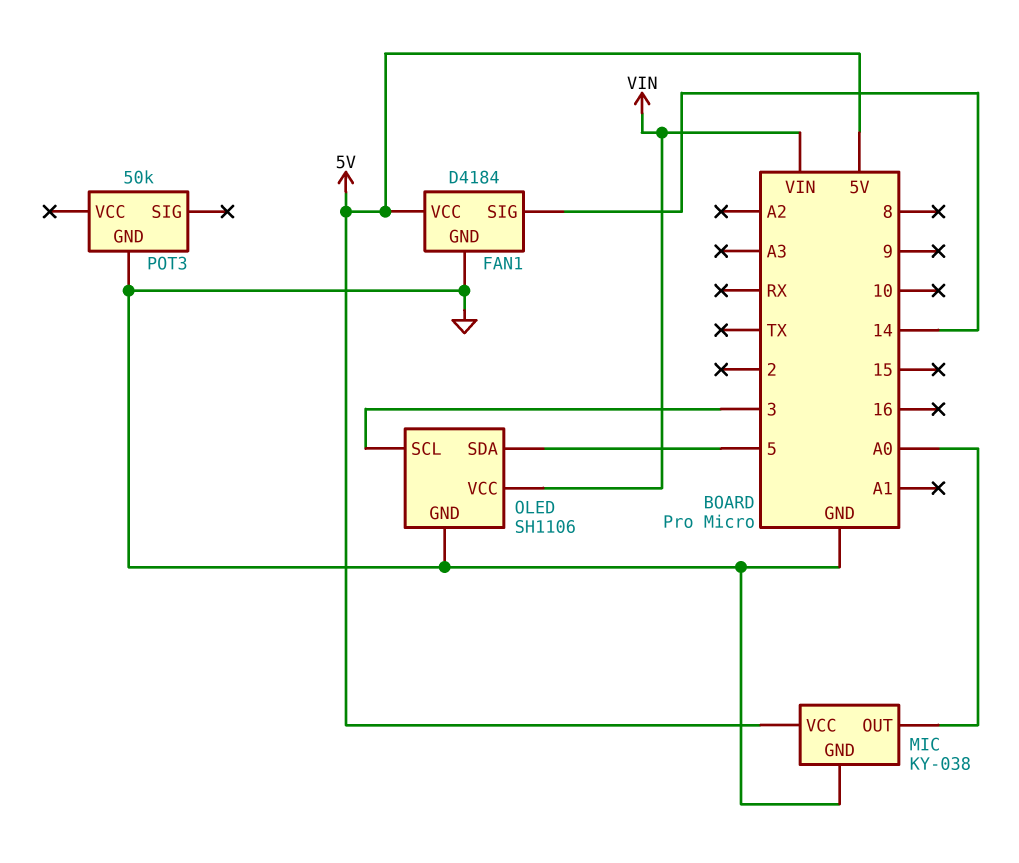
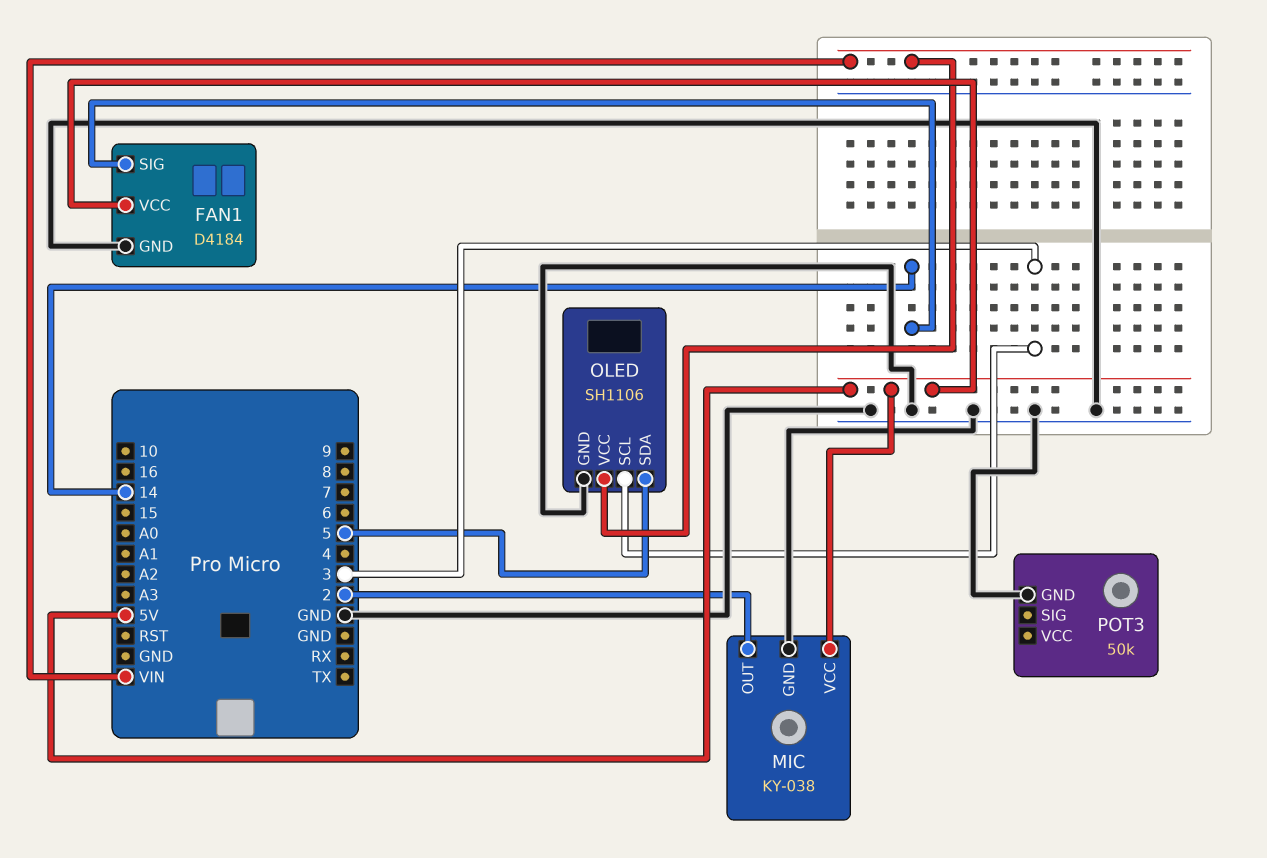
MIC pin OUT: A0 -> 2

